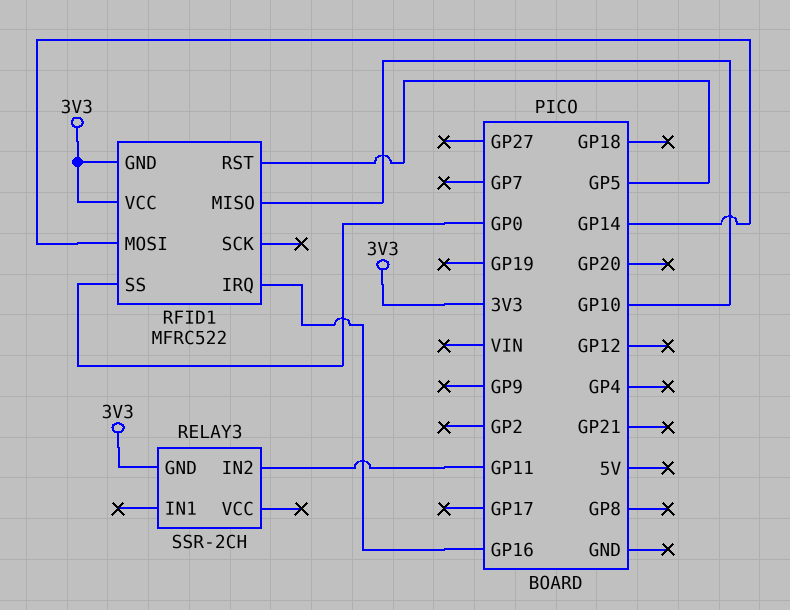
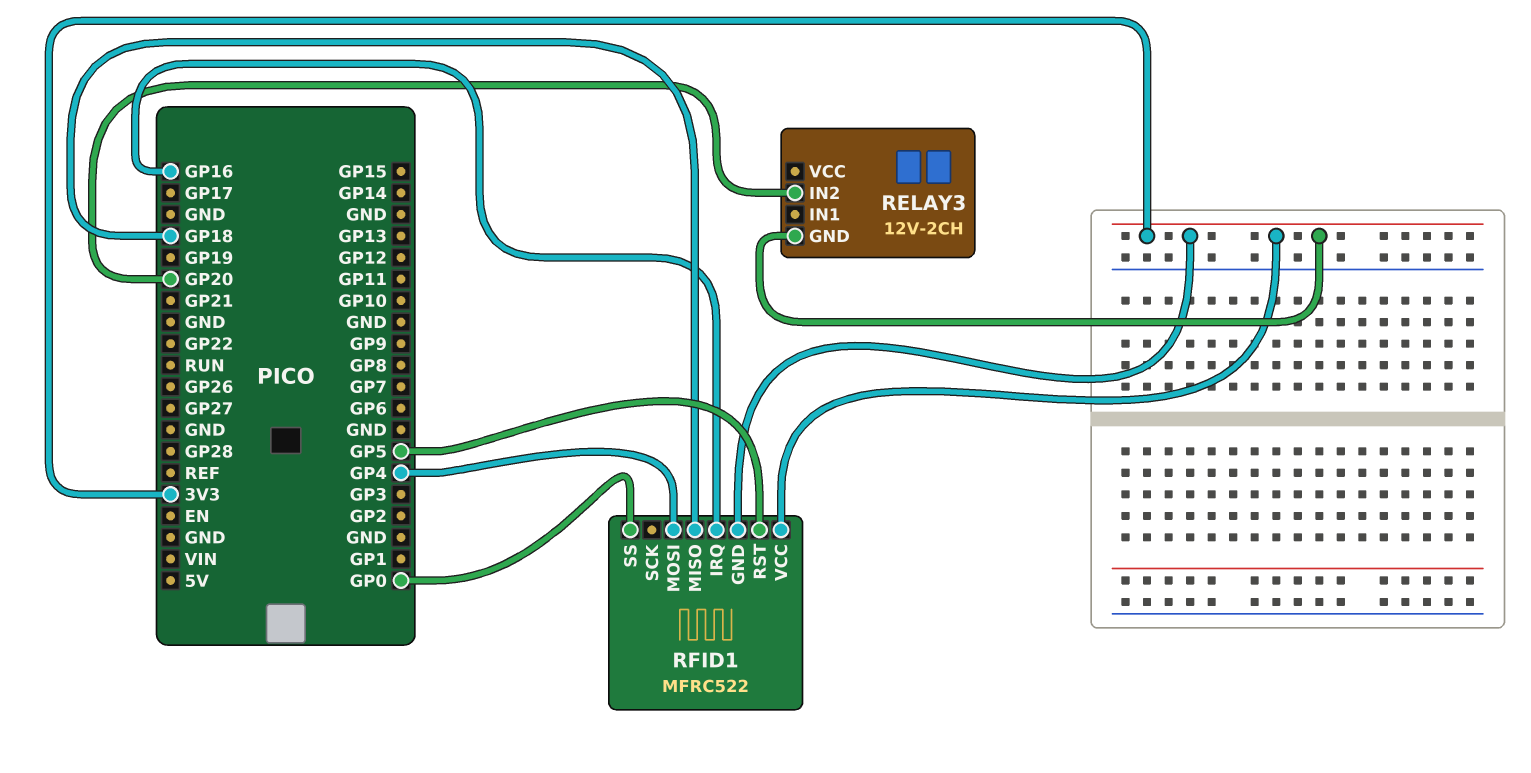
RELAY3: SSR-2CH -> 12V-2CH
RELAY3 pin IN2: GP11 -> GP20
RFID1 pin MISO: GP10 -> GP18
RFID1 pin MOSI: GP14 -> GP4

